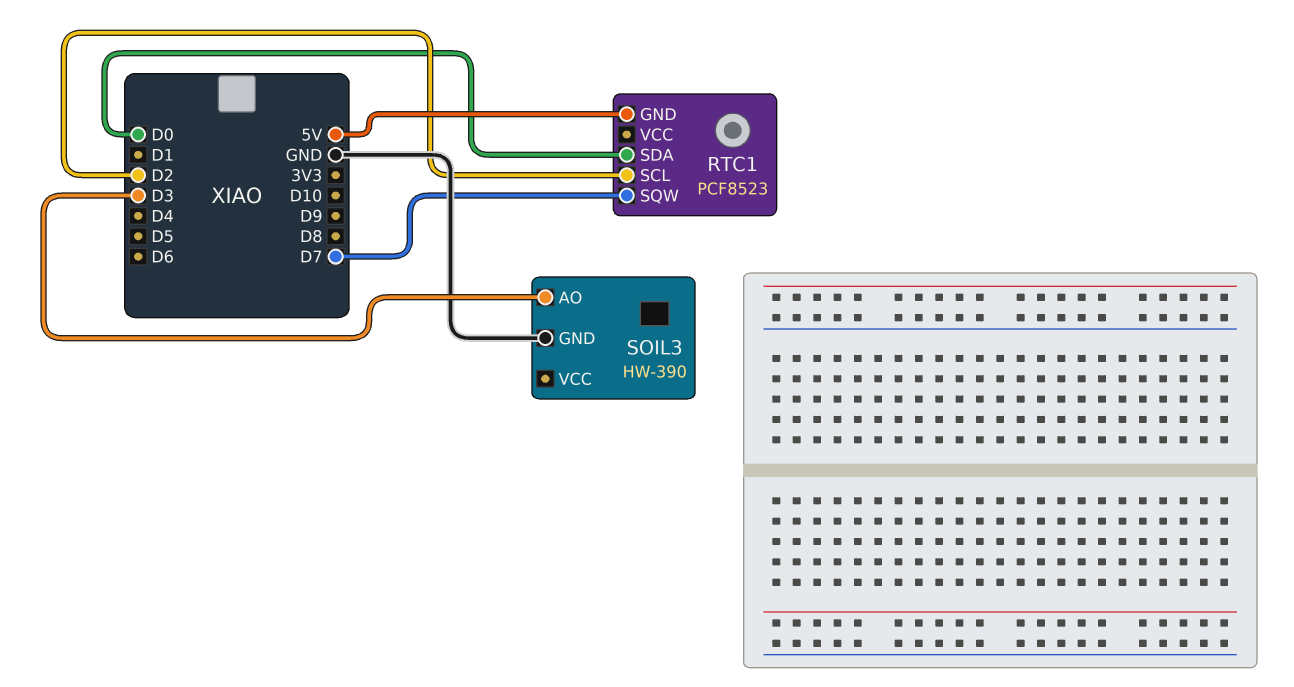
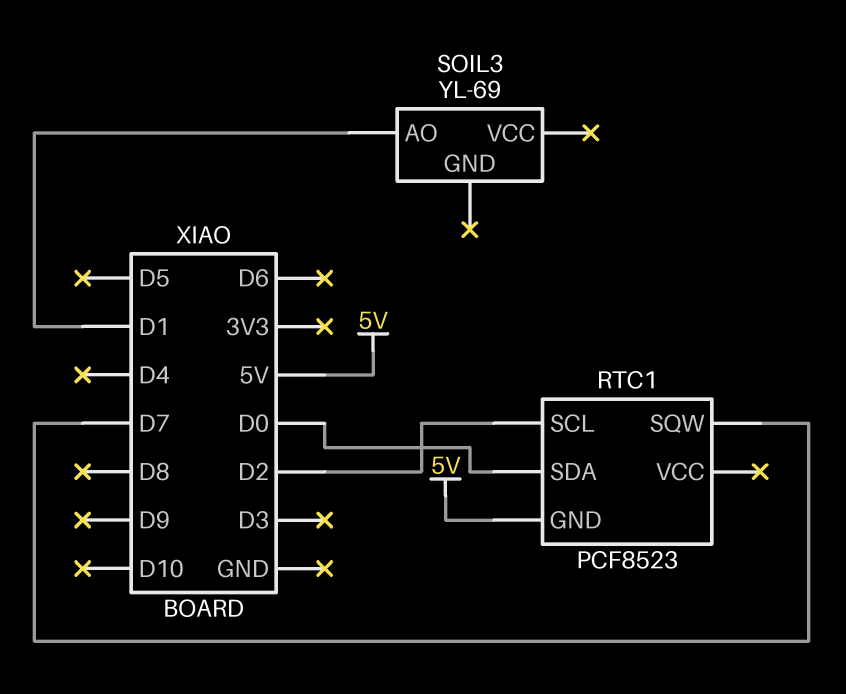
SOIL3: HW-390 -> YL-69
SOIL3 pin AO: D3 -> D1
SOIL3 pin GND: GND -> none

